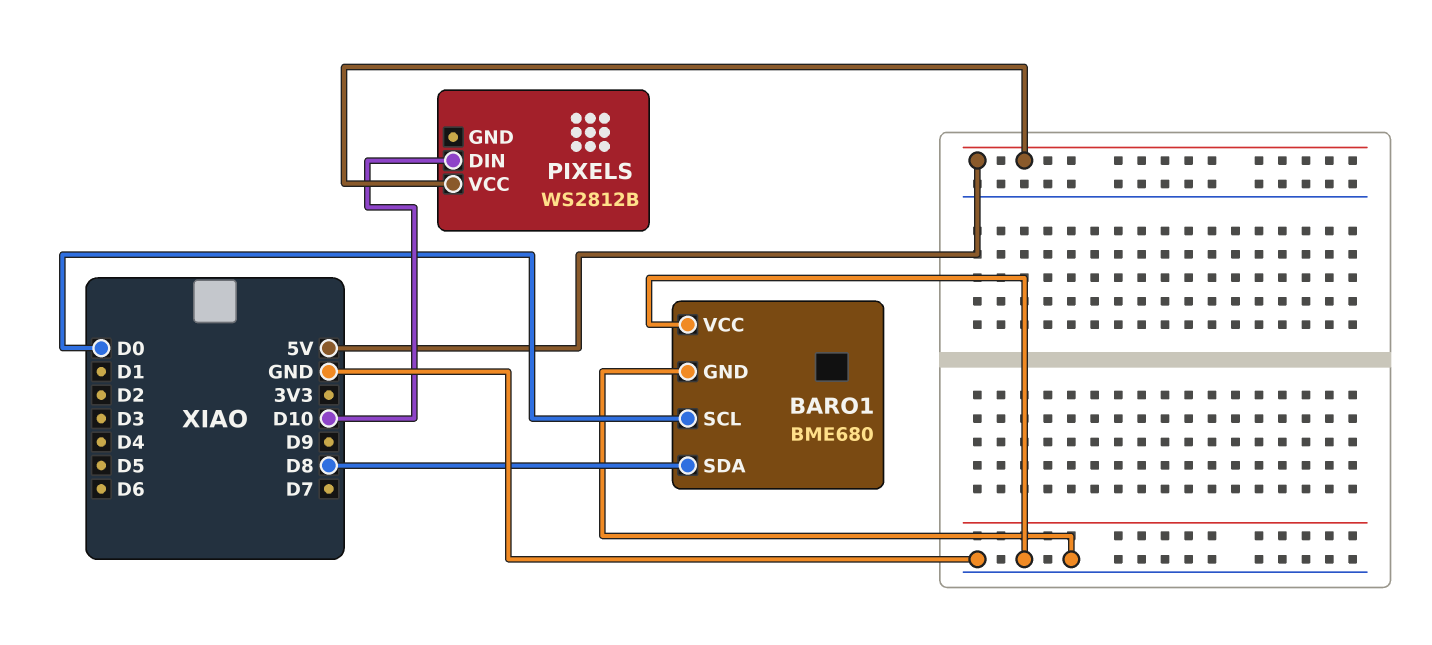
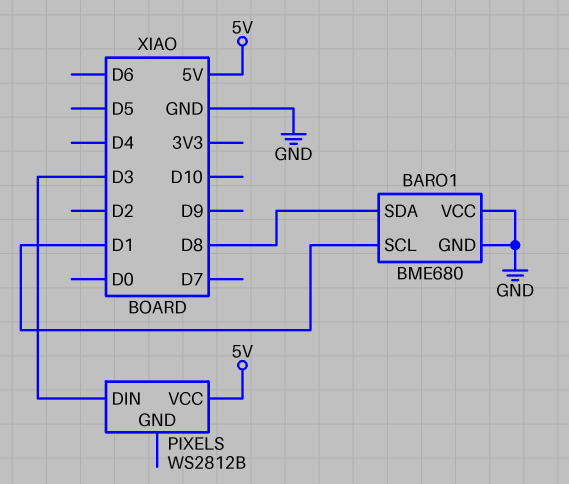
BARO1 pin SCL: D0 -> D1
PIXELS pin DIN: D10 -> D3

